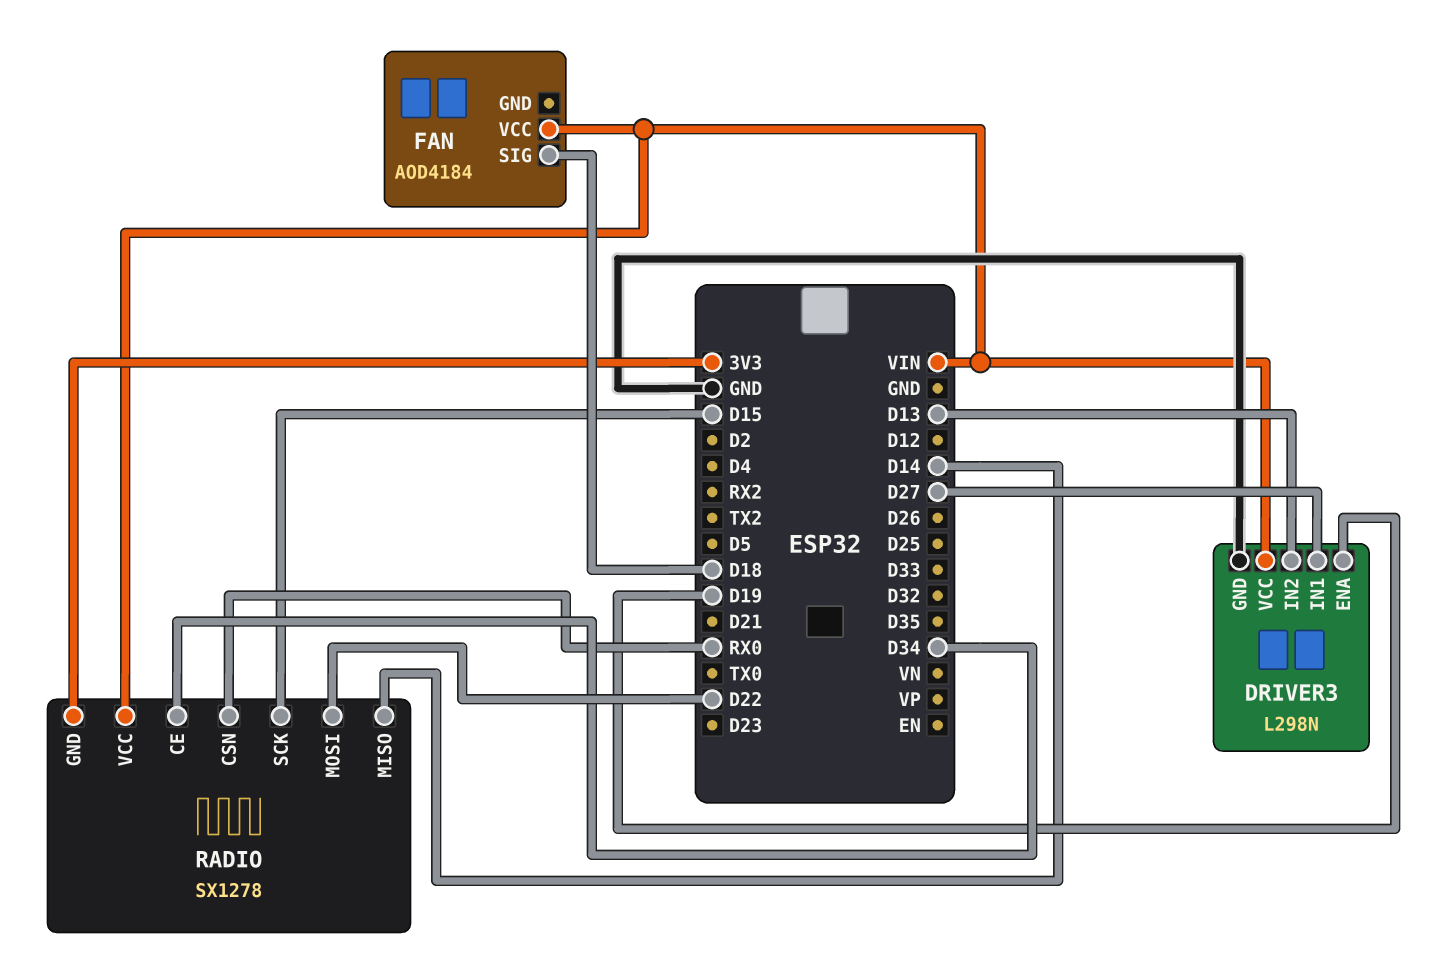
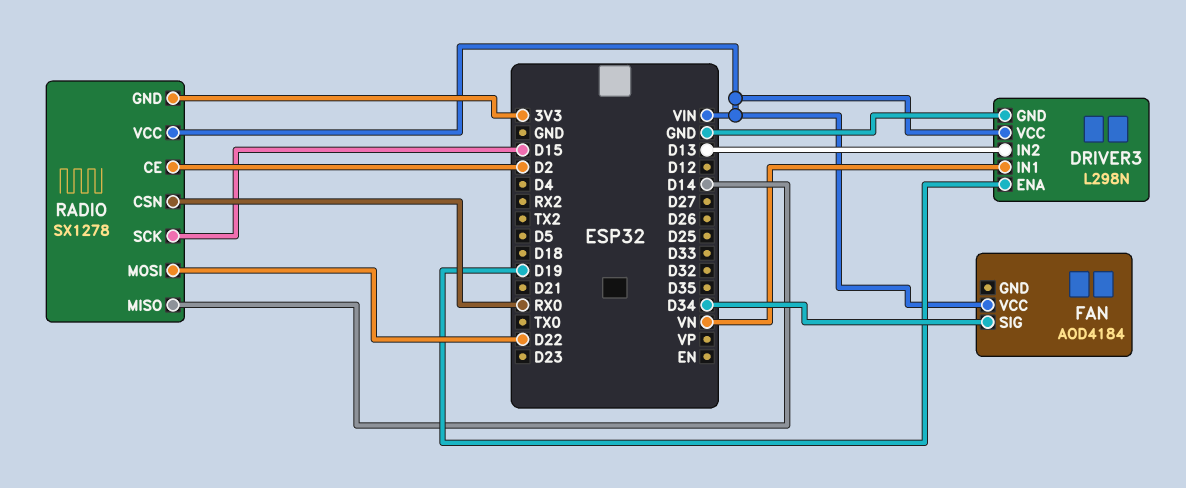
DRIVER3 pin IN1: D27 -> VN
FAN pin SIG: D18 -> D34
RADIO pin CE: D34 -> D2

